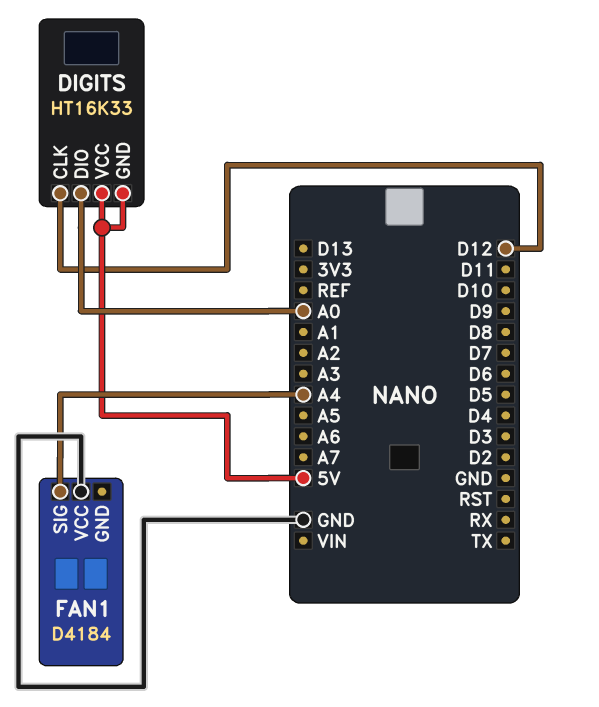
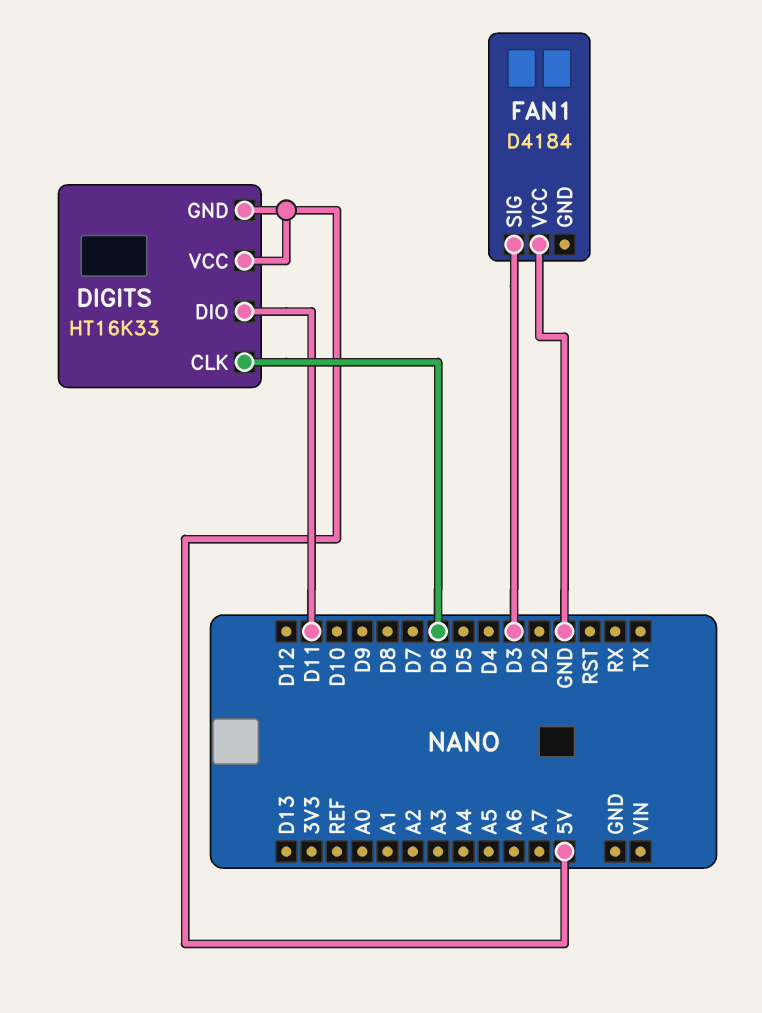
DIGITS pin CLK: D12 -> D6
DIGITS pin DIO: A0 -> D11
FAN1 pin SIG: A4 -> D3

